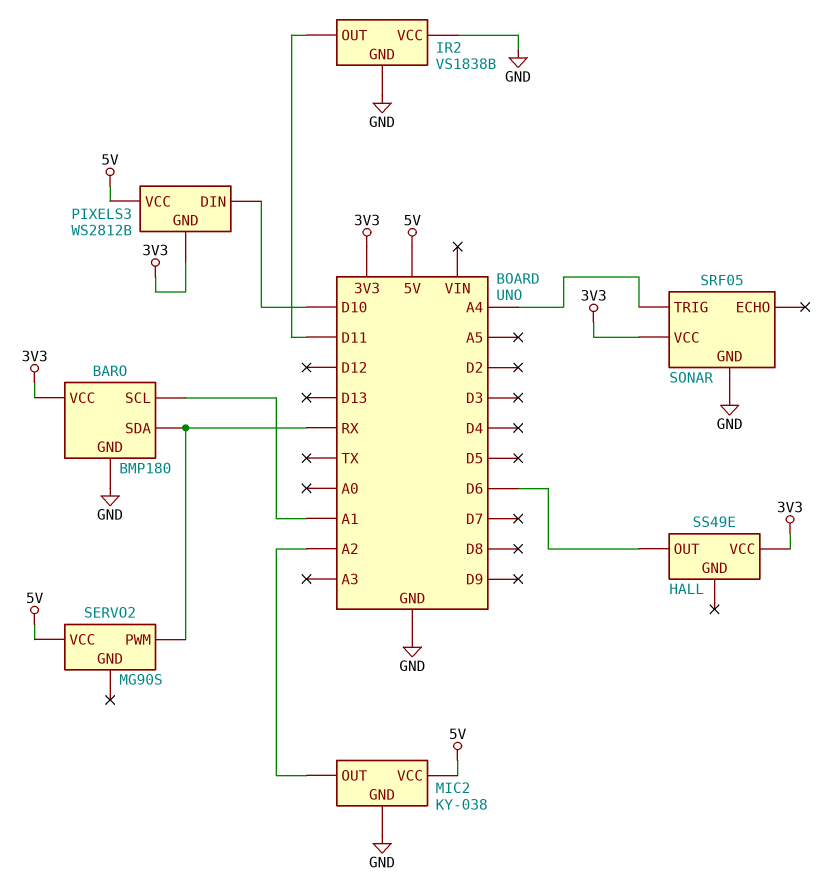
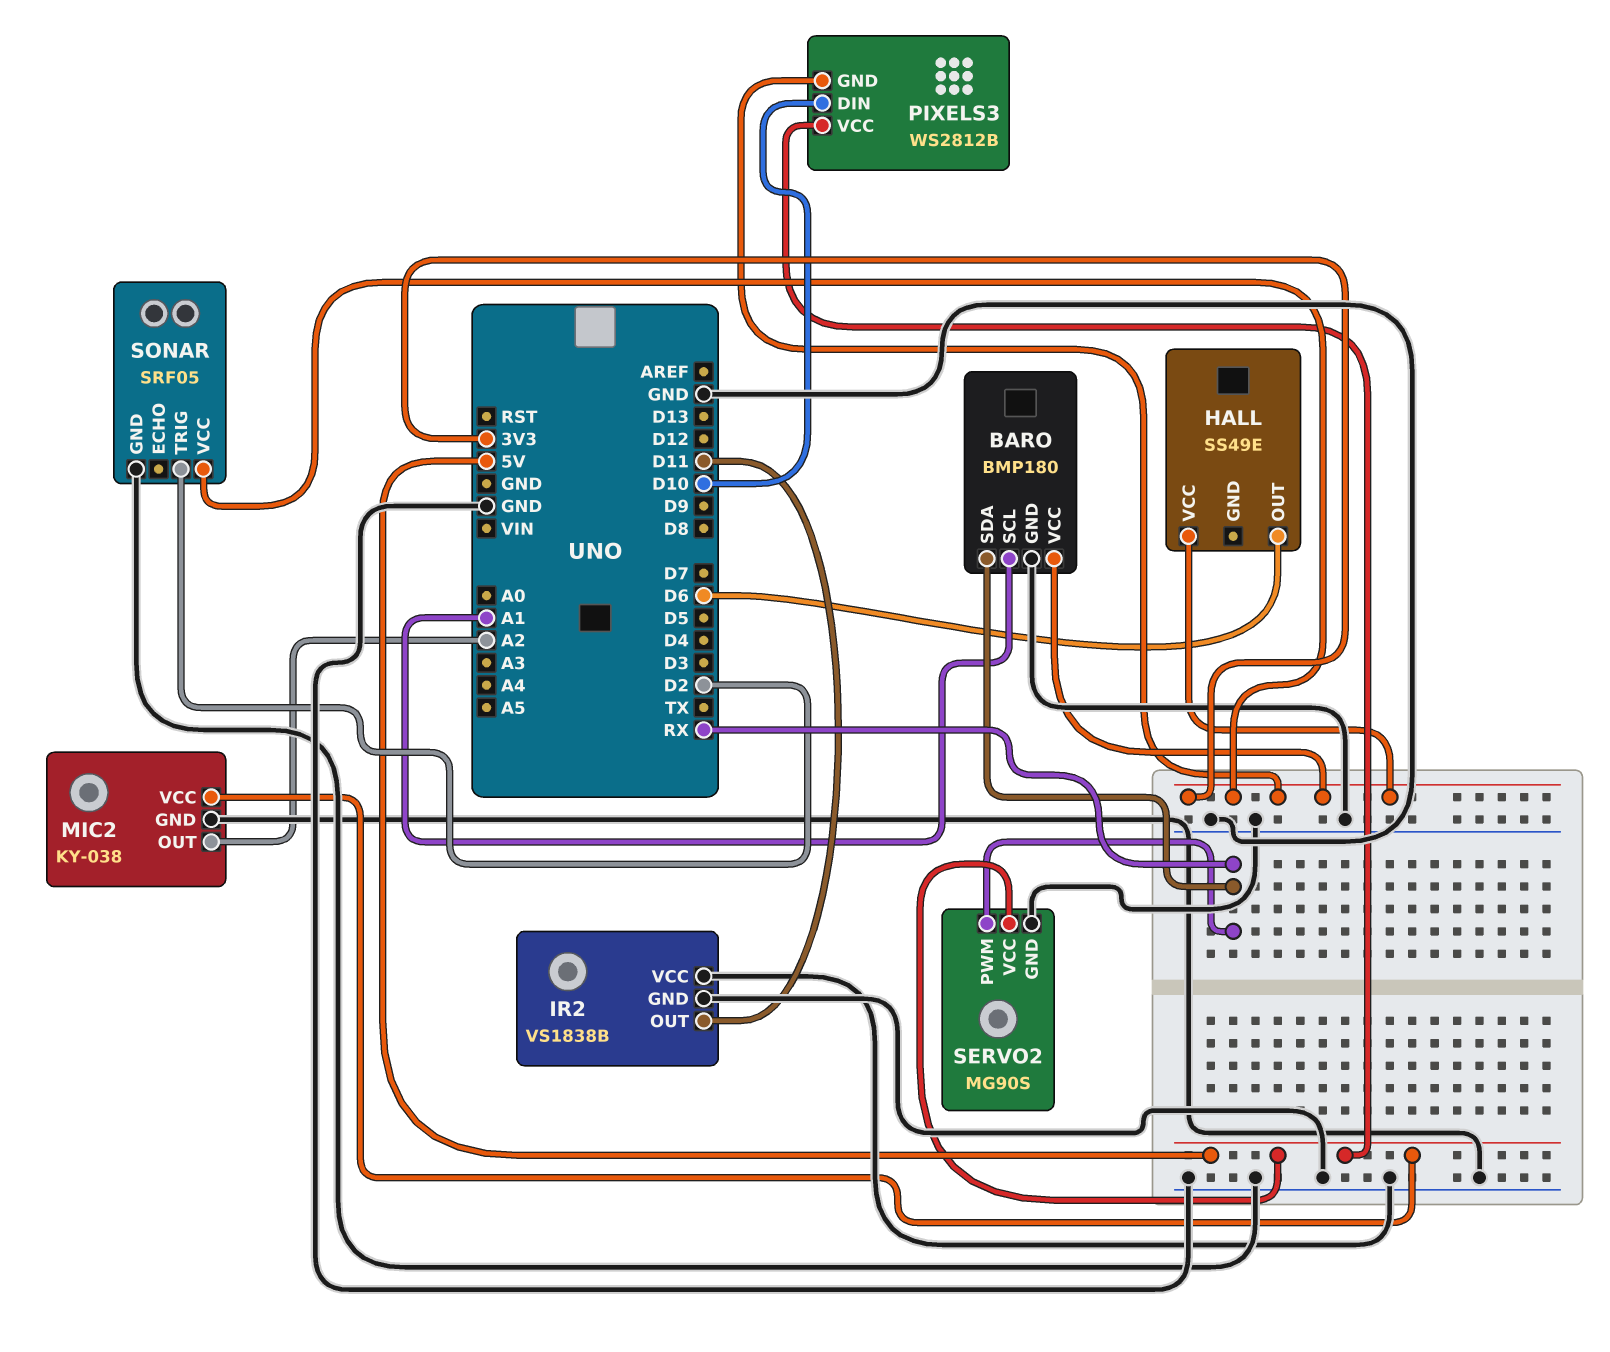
SERVO2 pin GND: none -> GND
SONAR pin TRIG: A4 -> D2

